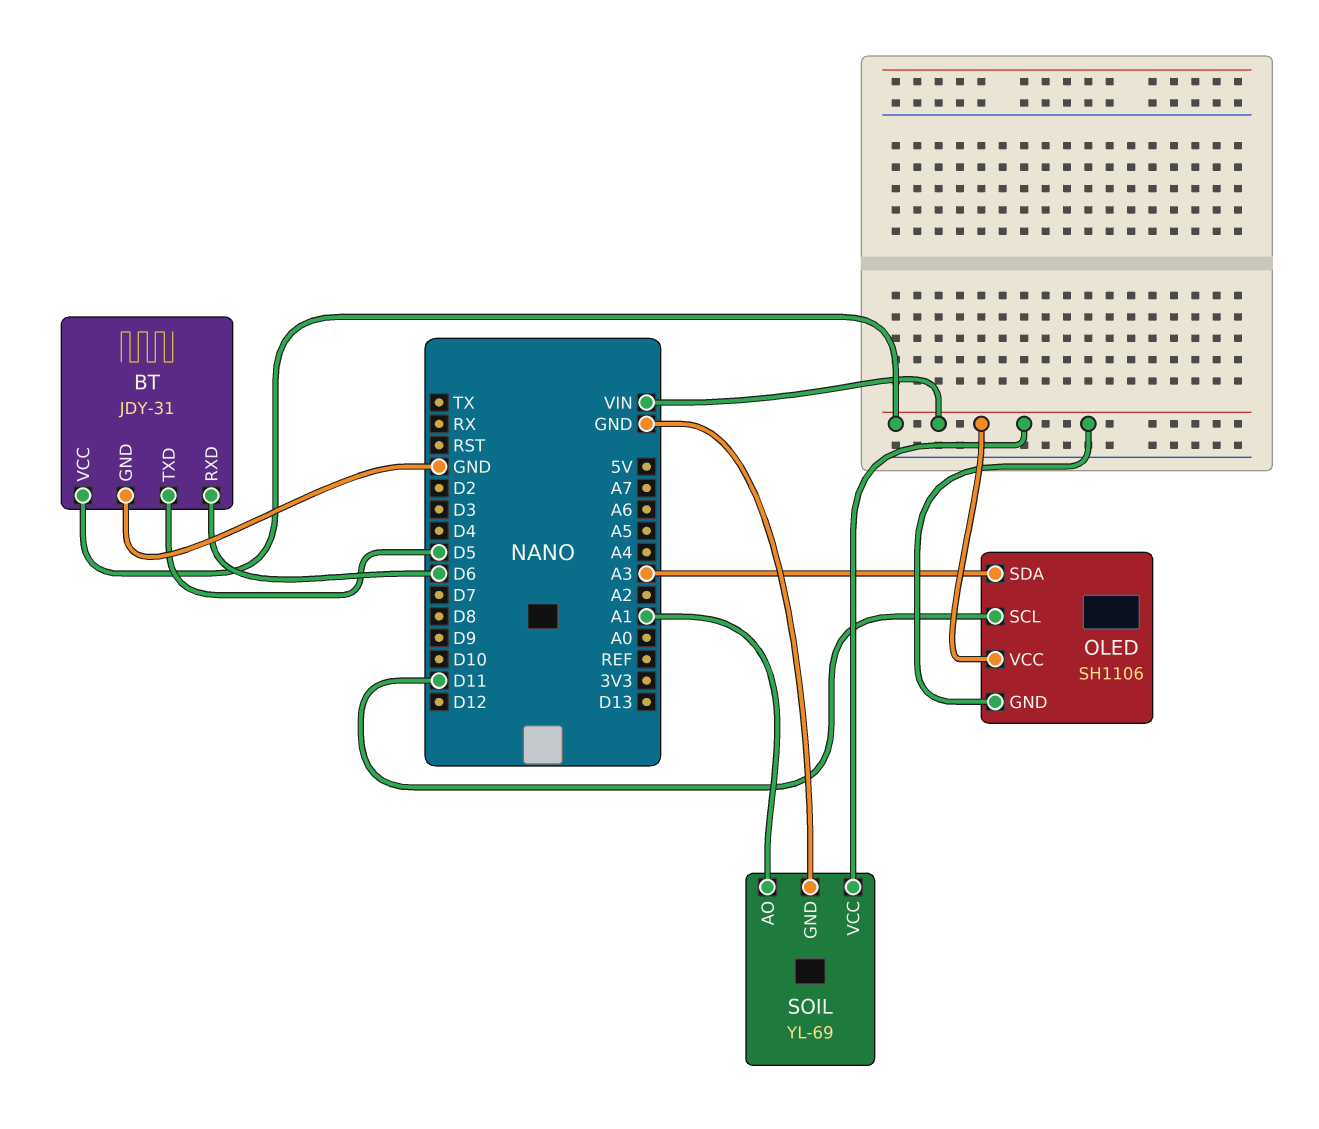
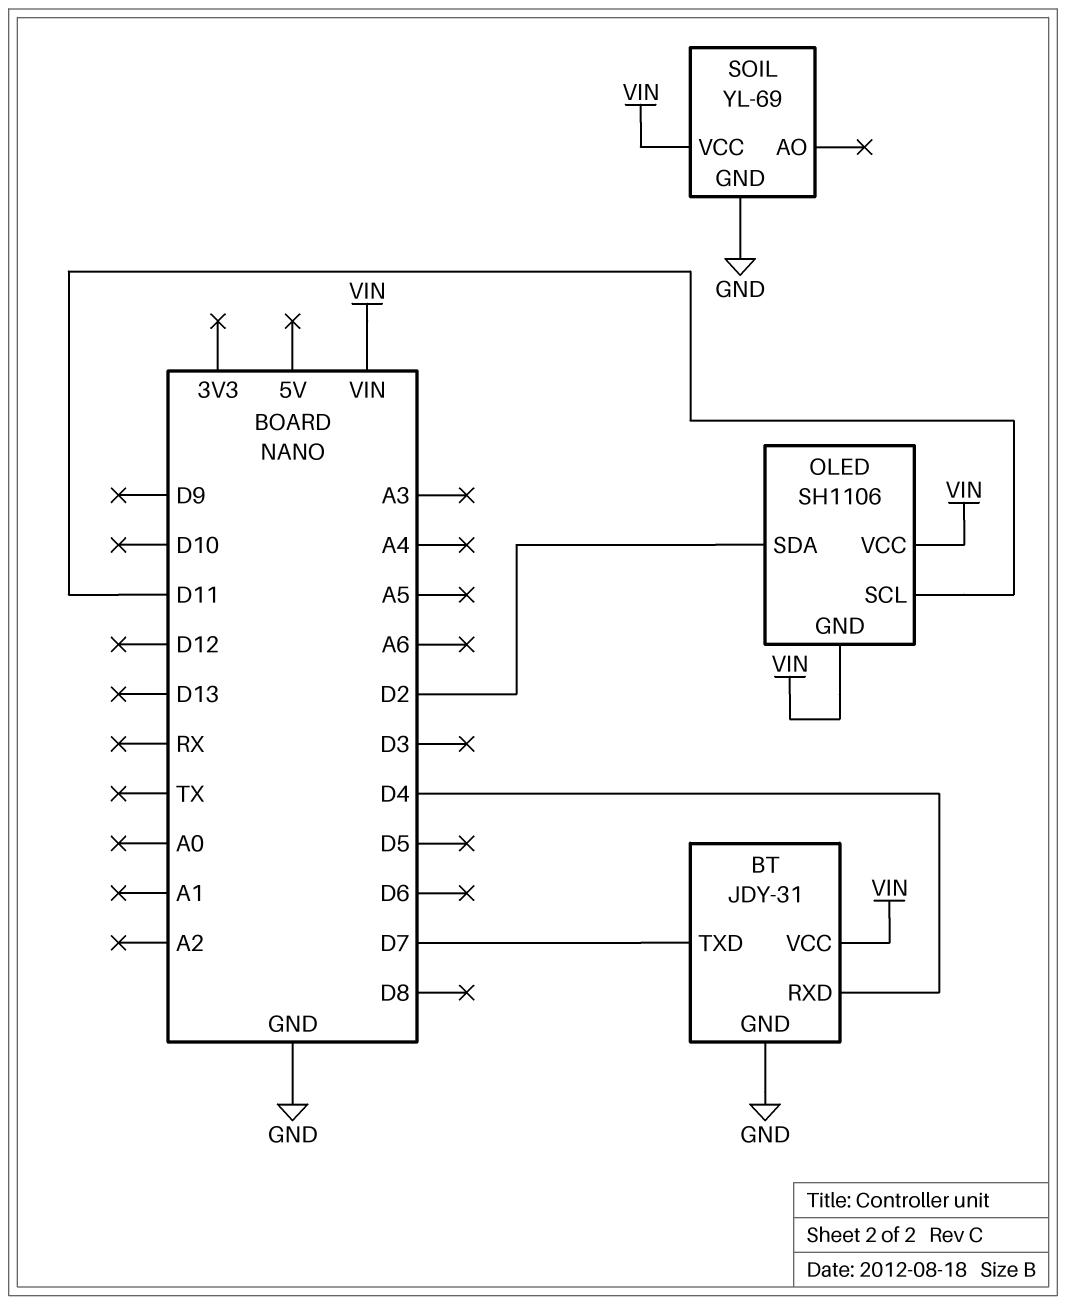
BT pin RXD: D6 -> D4
BT pin TXD: D5 -> D7
OLED pin SDA: A3 -> D2
SOIL pin AO: A1 -> none

